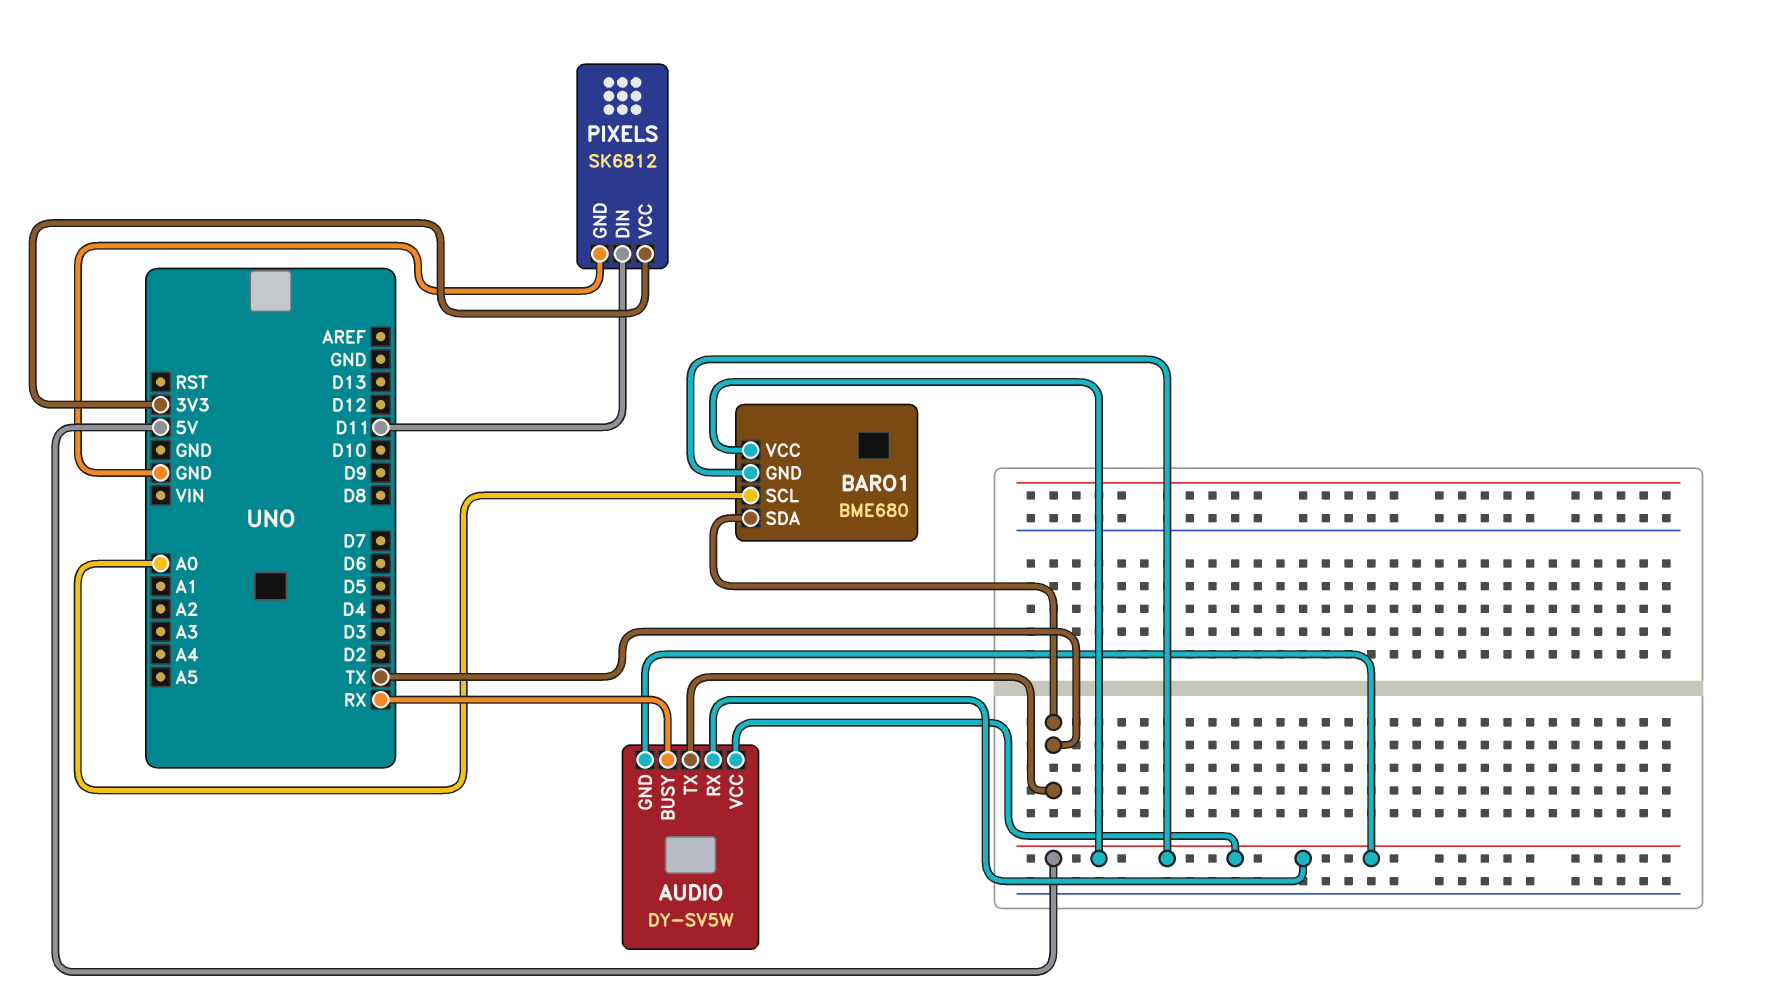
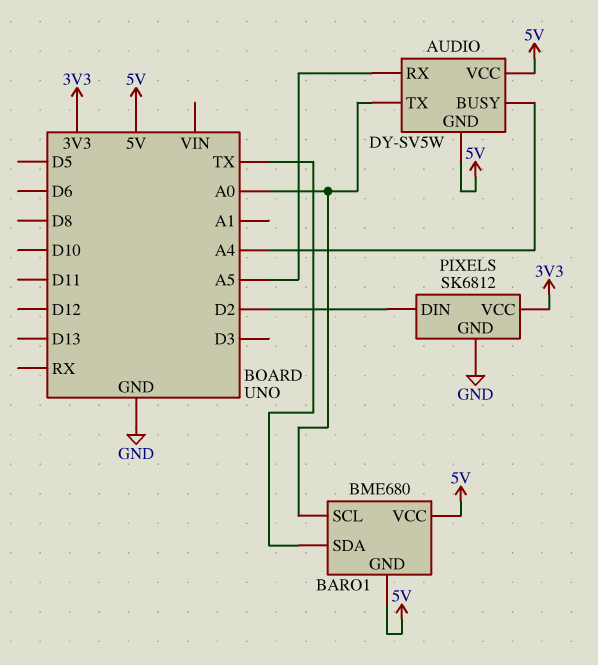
AUDIO pin BUSY: RX -> A4
AUDIO pin RX: 5V -> A5
AUDIO pin TX: TX -> A0
PIXELS pin DIN: D11 -> D2

